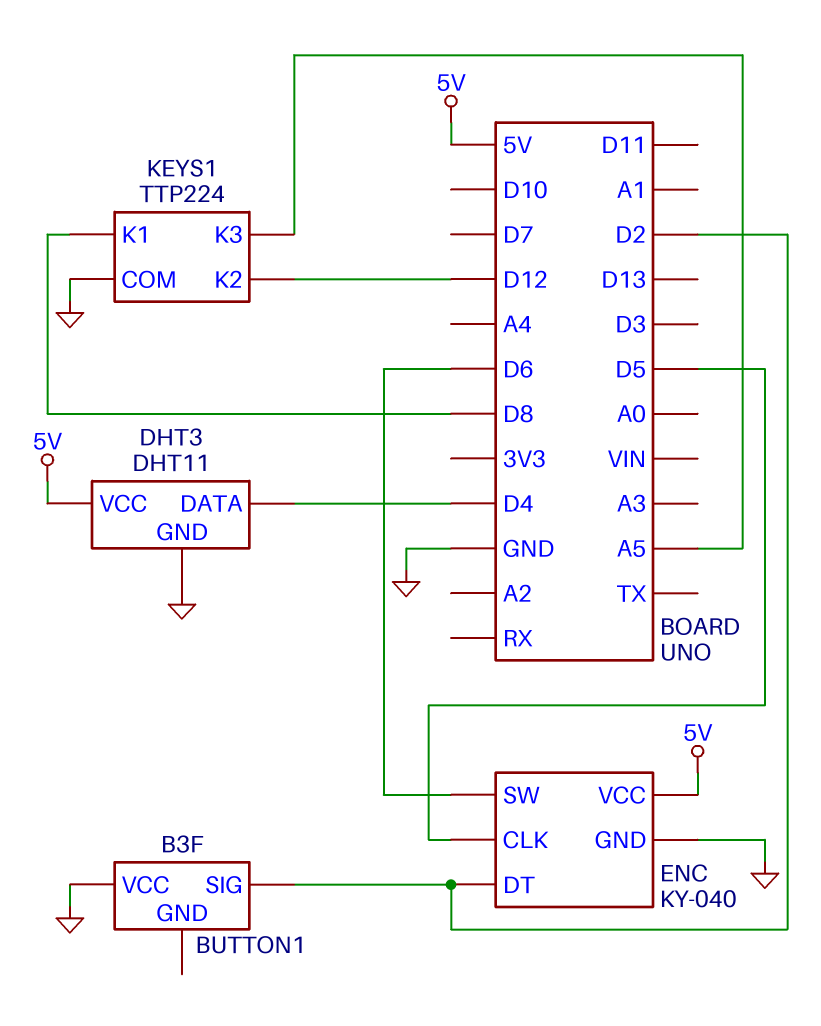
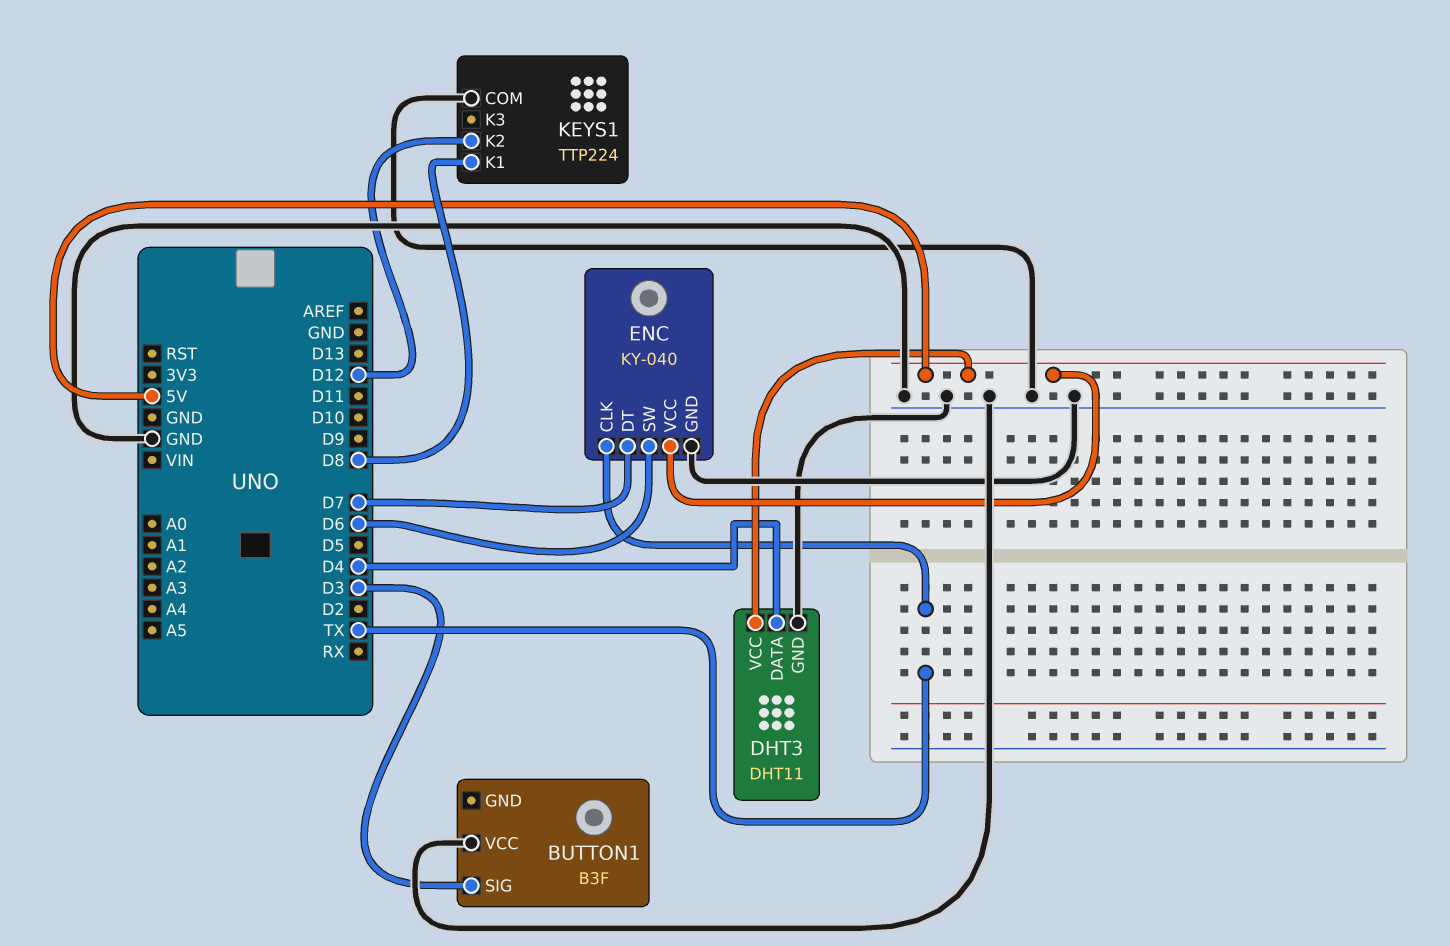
BUTTON1 pin SIG: D2 -> D3
ENC pin CLK: D5 -> TX
ENC pin DT: D2 -> D7
KEYS1 pin K3: A5 -> none

